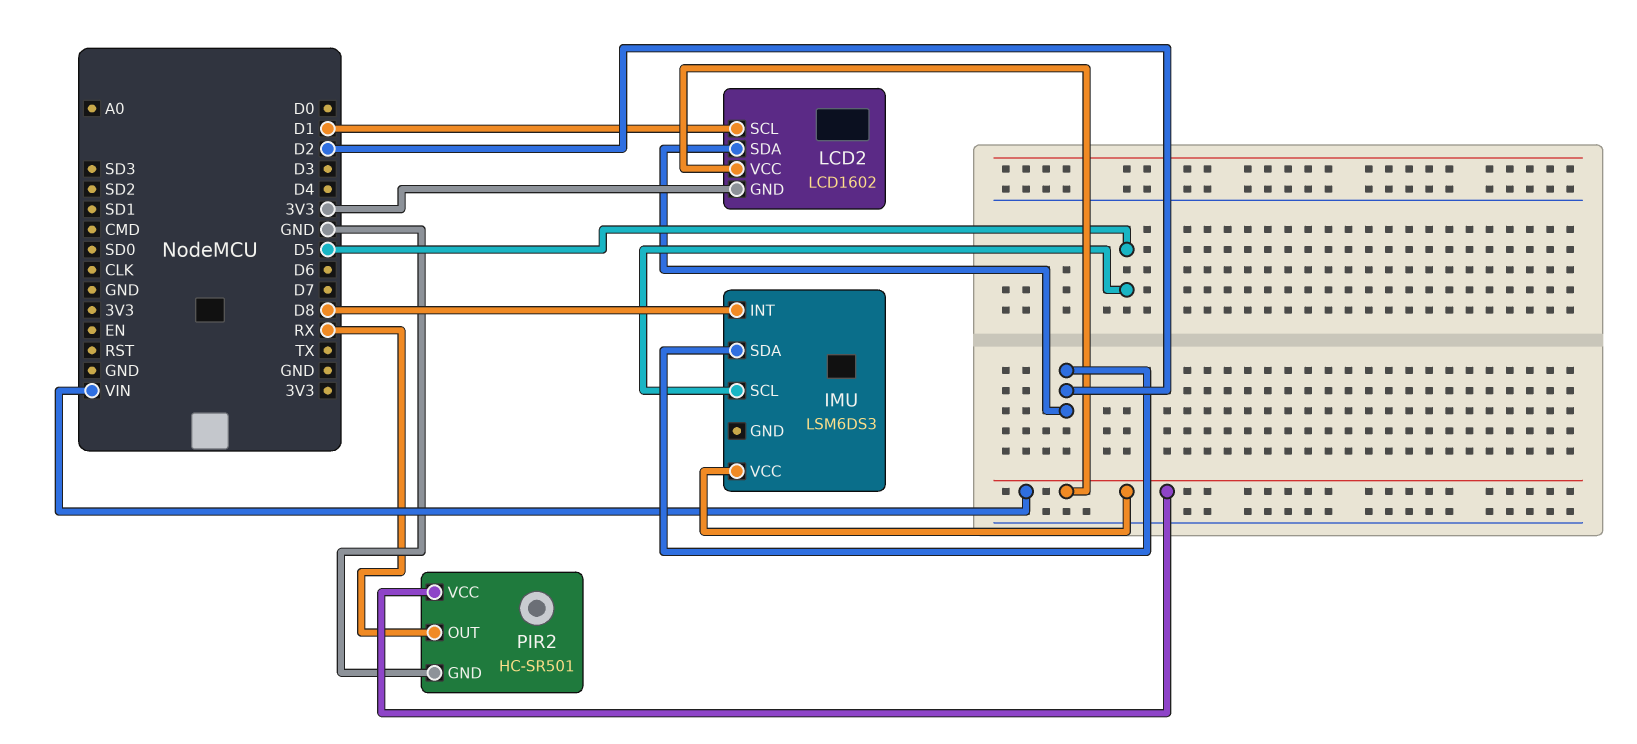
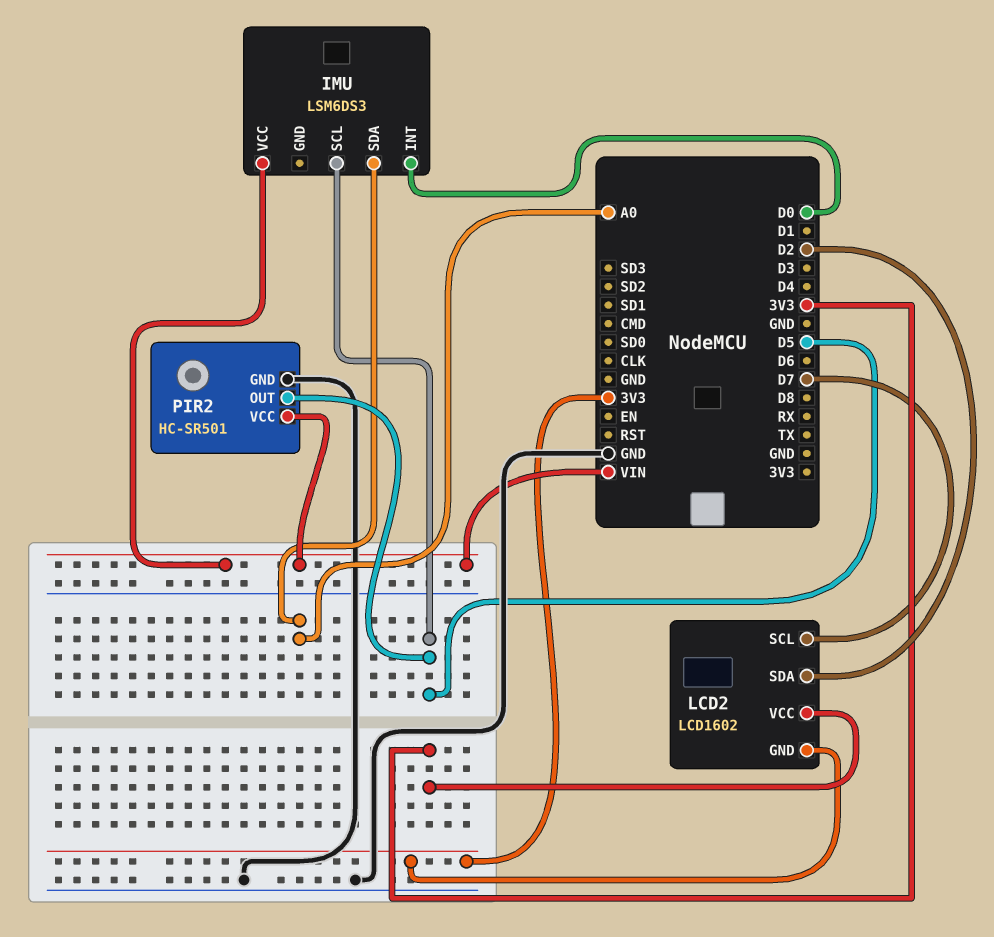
IMU pin INT: D8 -> D0
IMU pin SDA: D2 -> A0
LCD2 pin SCL: D1 -> D7
LCD2 pin VCC: VIN -> 3V3
PIR2 pin OUT: RX -> D5

